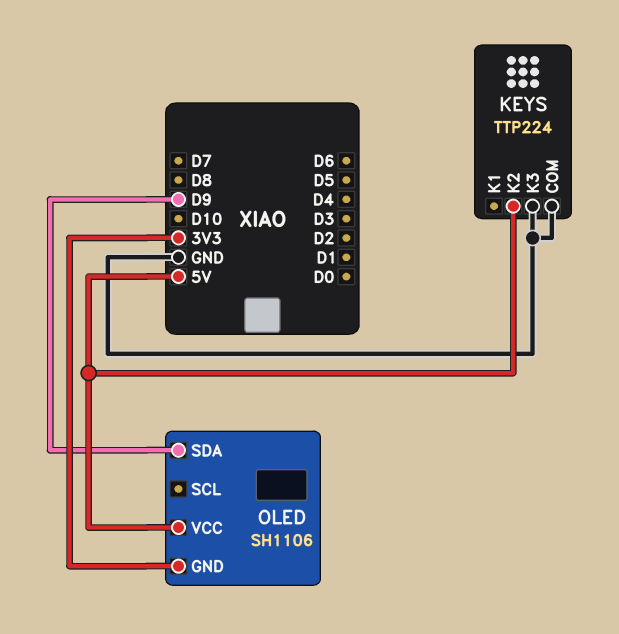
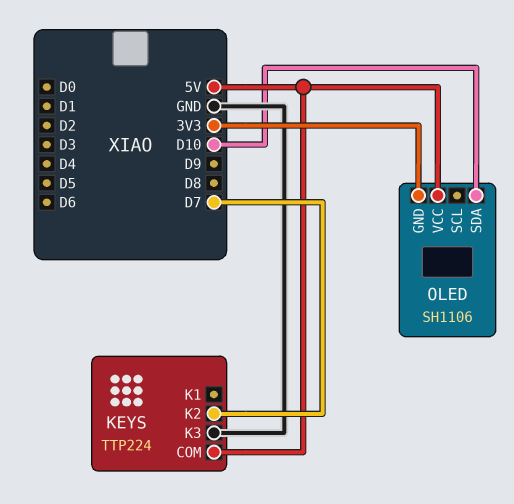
KEYS pin COM: GND -> 5V
KEYS pin K2: 5V -> D7
OLED pin SDA: D9 -> D10

